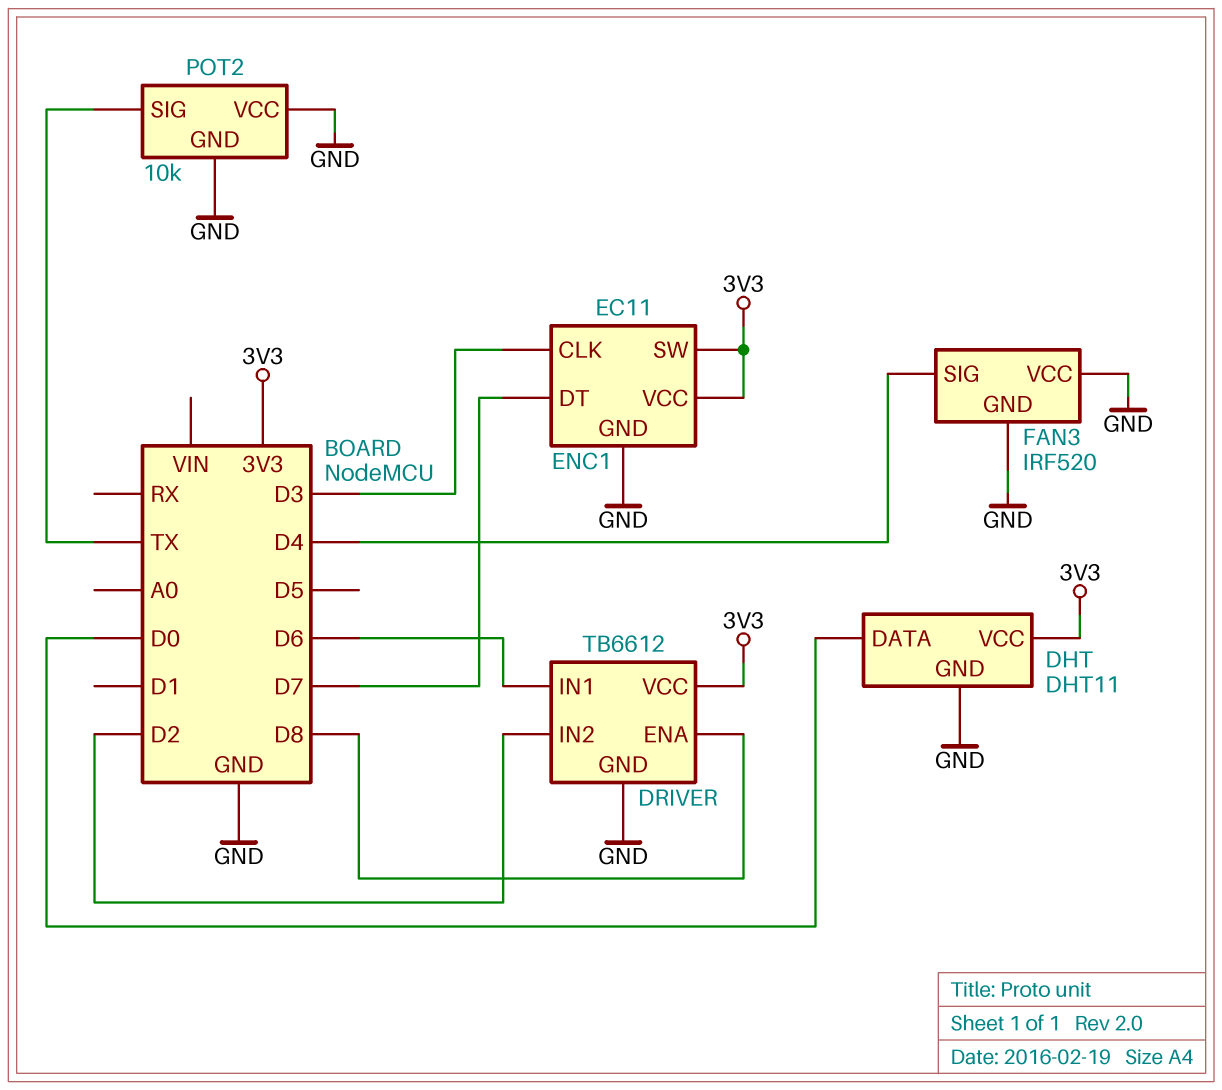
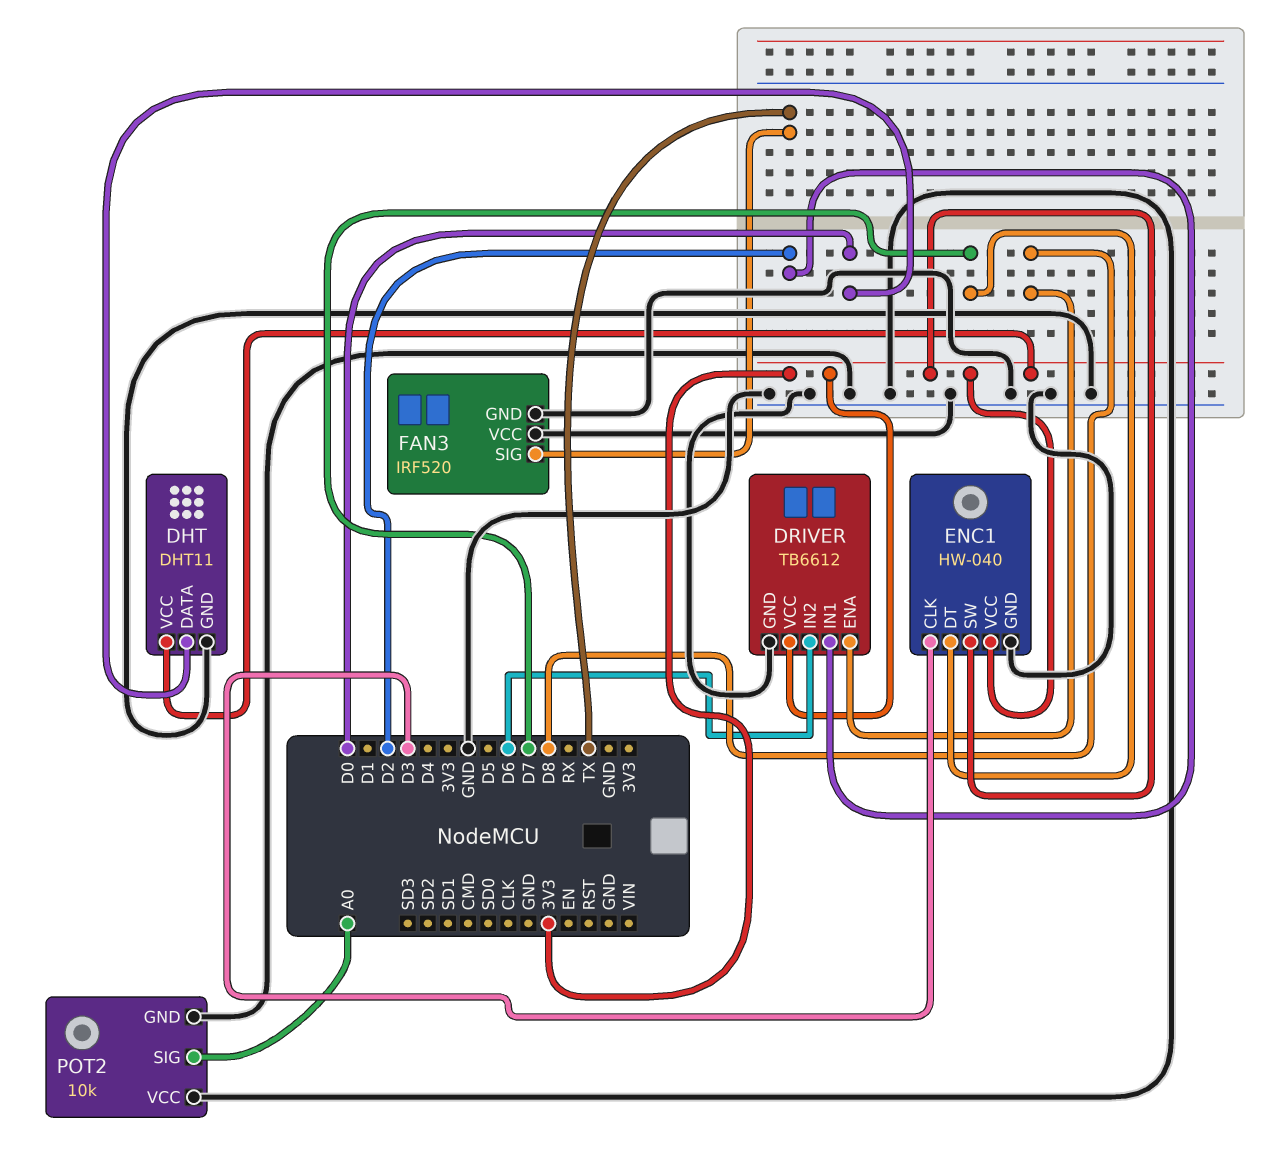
DRIVER pin IN1: D6 -> D2
DRIVER pin IN2: D2 -> D6
ENC1: EC11 -> HW-040
FAN3 pin SIG: D4 -> TX
POT2 pin SIG: TX -> A0

